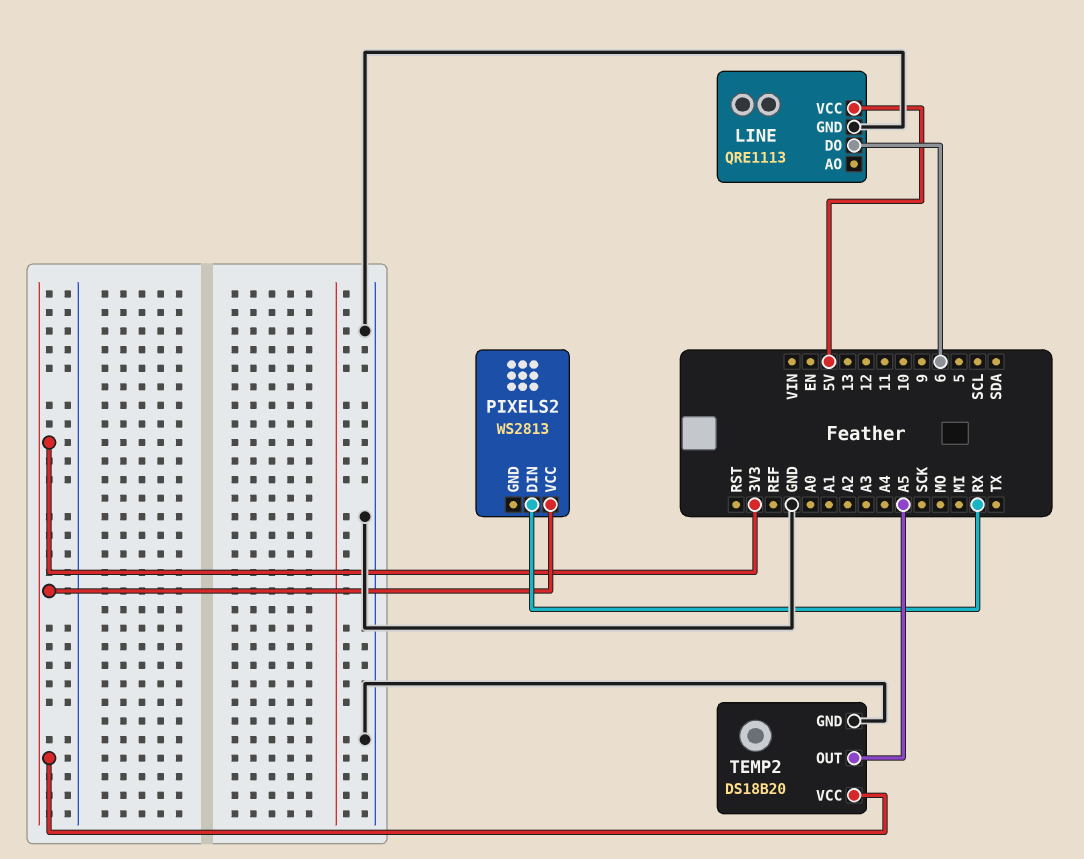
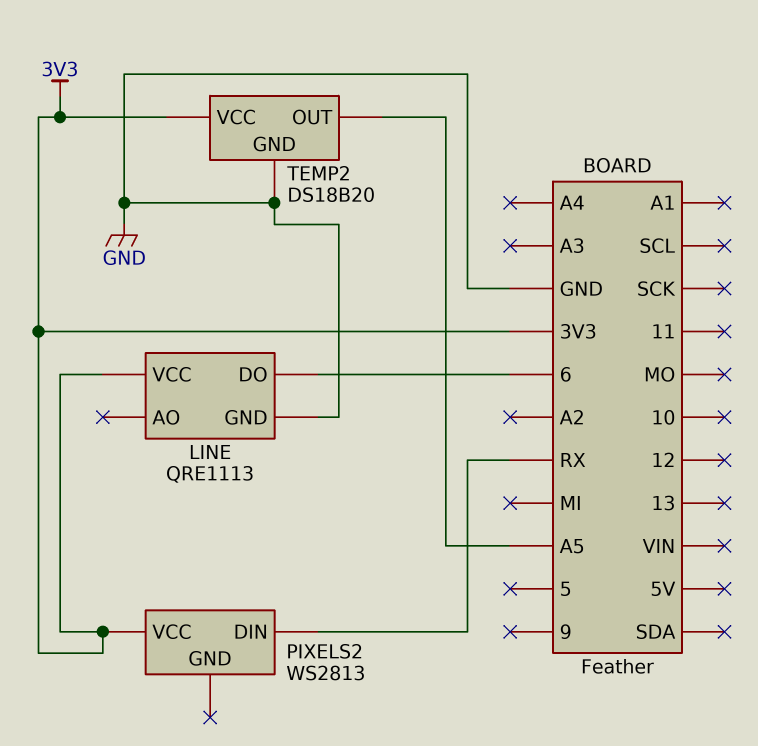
LINE pin VCC: 5V -> 3V3

